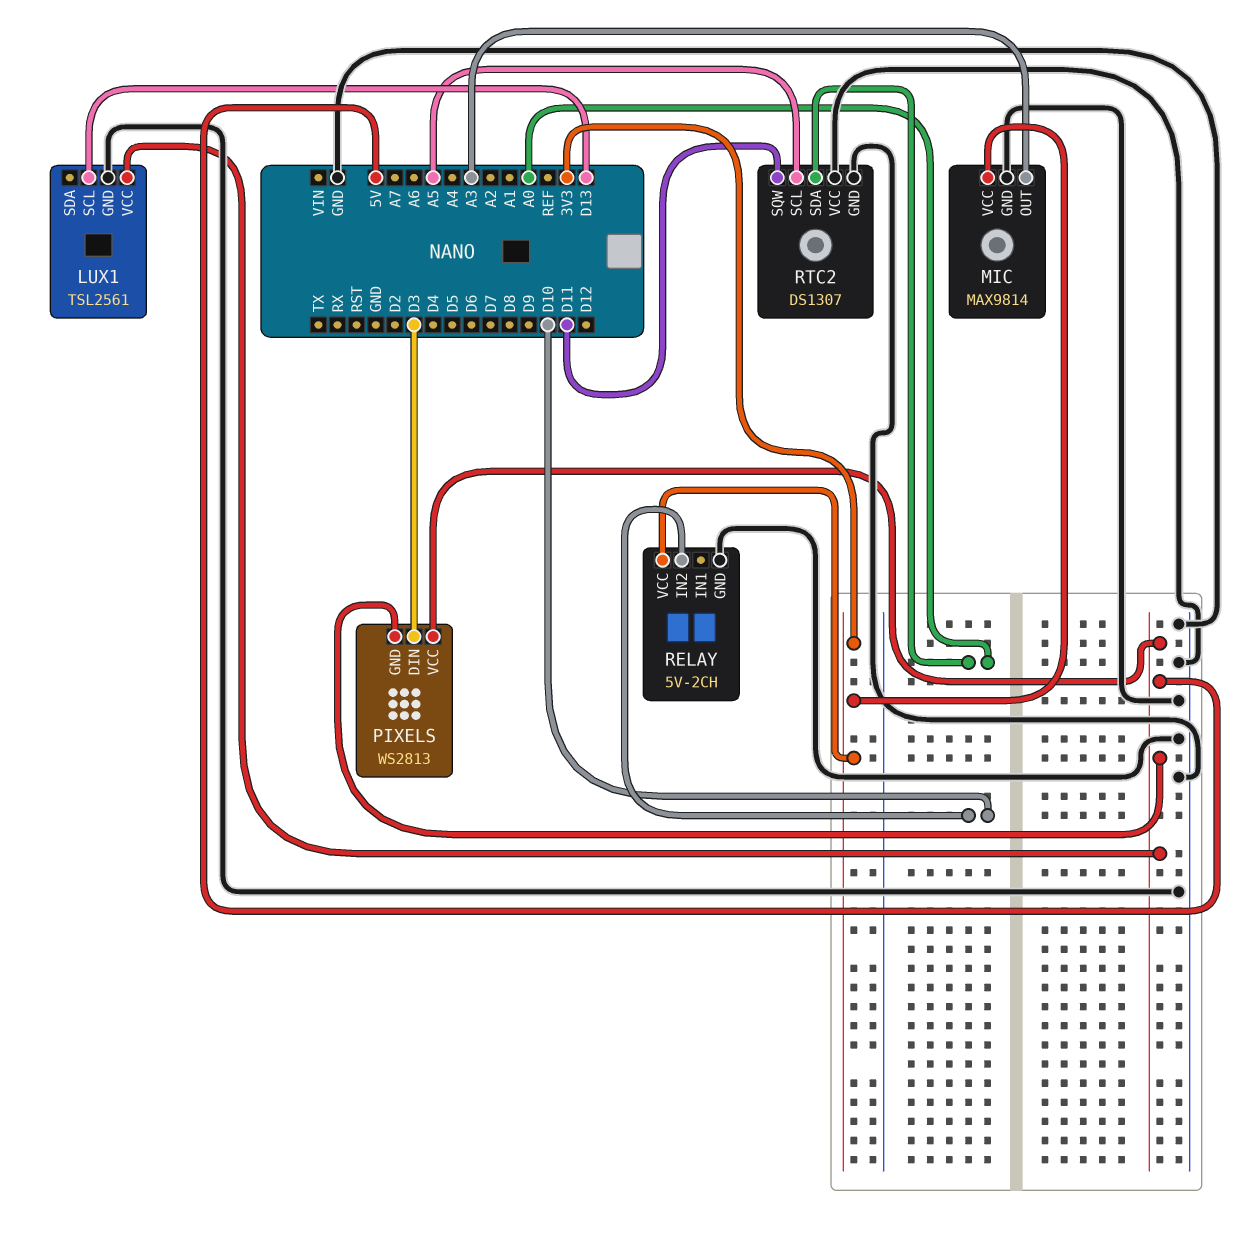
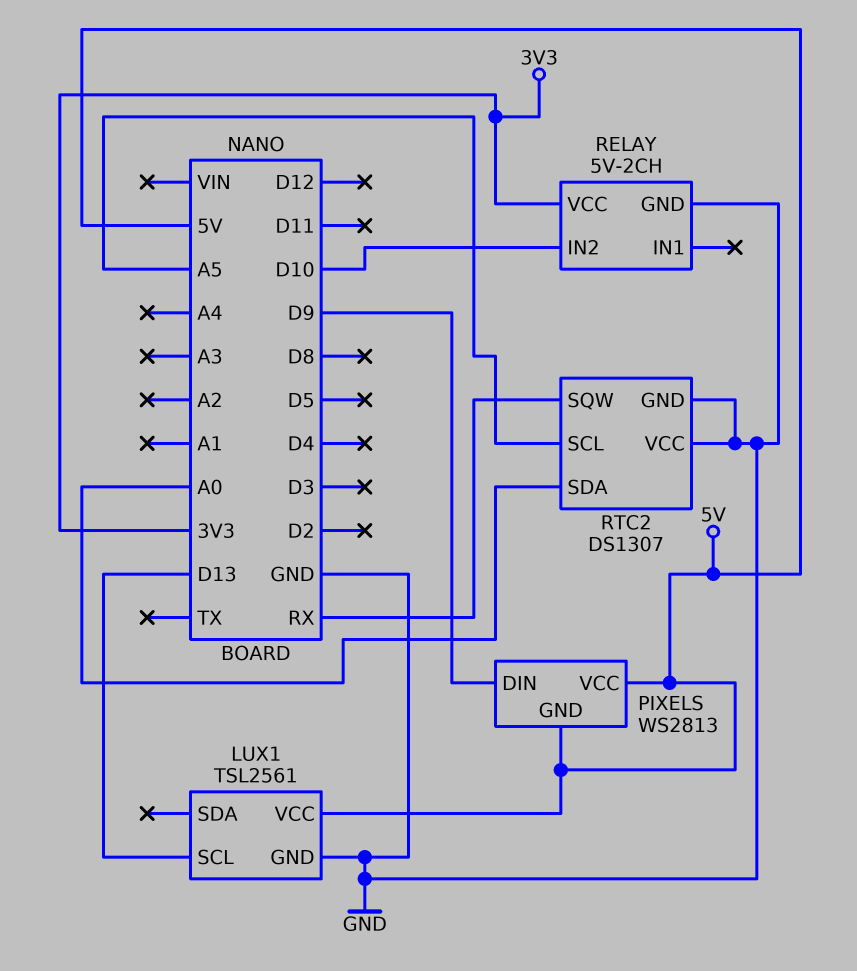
MIC: MAX9814 -> none
MIC pin GND: GND -> none
MIC pin OUT: A3 -> none
MIC pin VCC: 3V3 -> none
PIXELS pin DIN: D3 -> D9
RTC2 pin SQW: D11 -> RX

